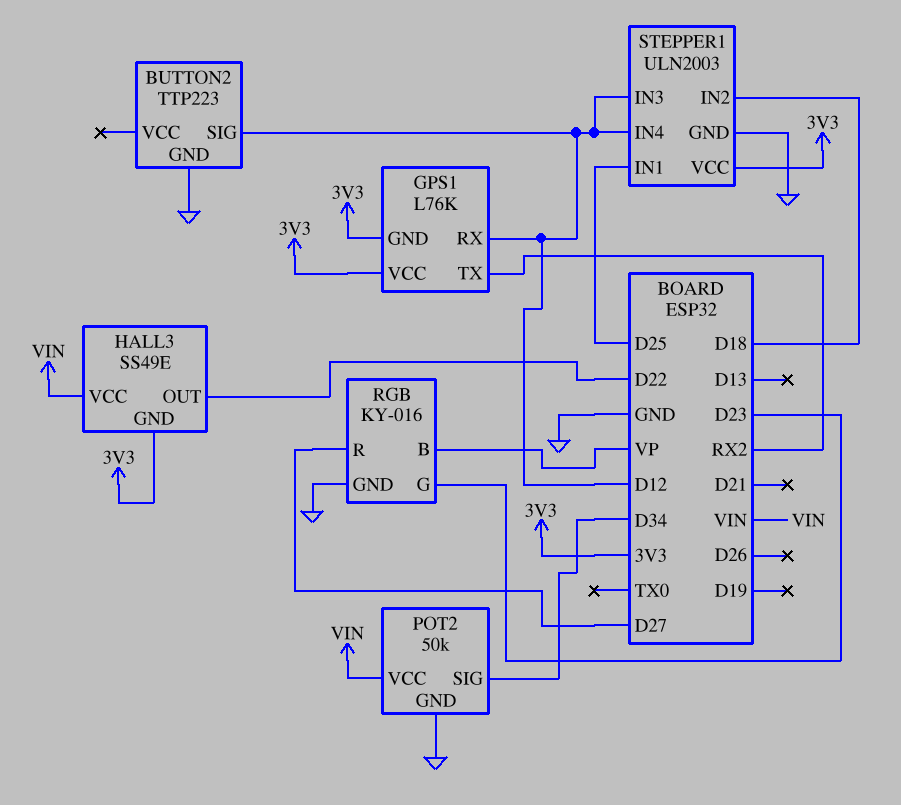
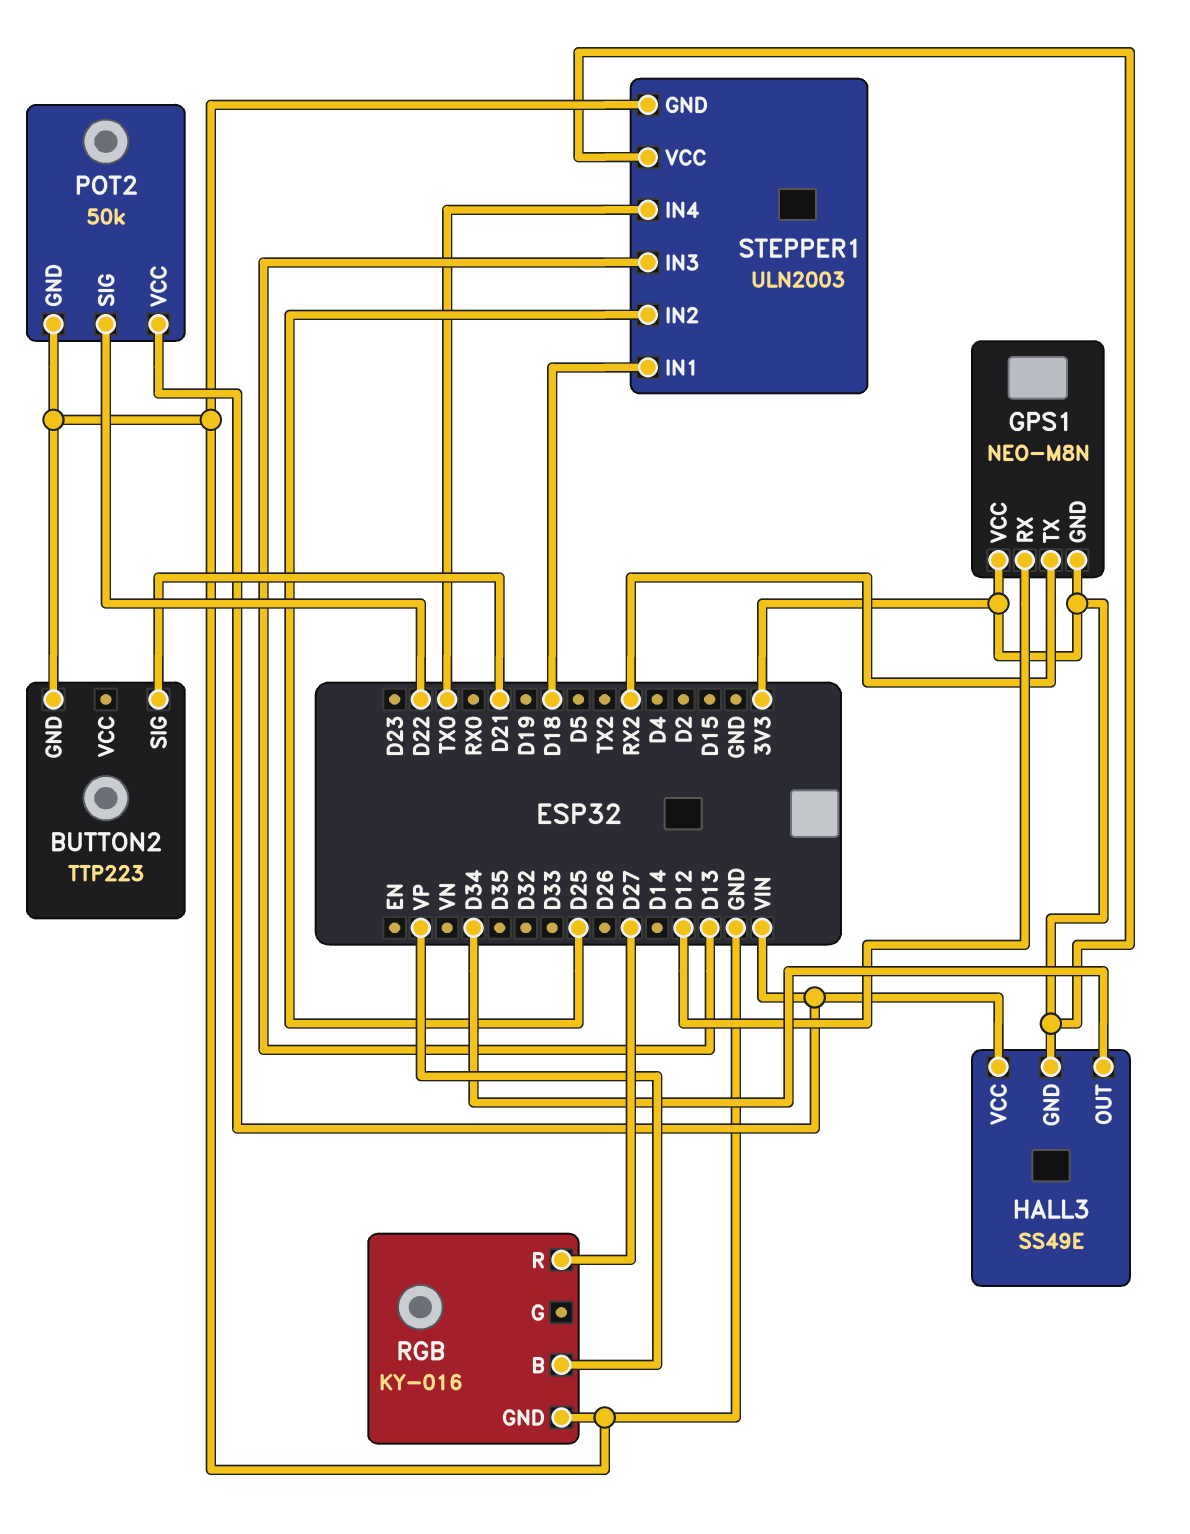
BUTTON2 pin SIG: D12 -> D21
GPS1: L76K -> NEO-M8N
HALL3 pin OUT: D22 -> D34
POT2 pin SIG: D34 -> D22
RGB pin G: D23 -> none
STEPPER1 pin IN1: D25 -> D18
STEPPER1 pin IN2: D18 -> D25
STEPPER1 pin IN3: D12 -> D13
STEPPER1 pin IN4: D12 -> TX0

